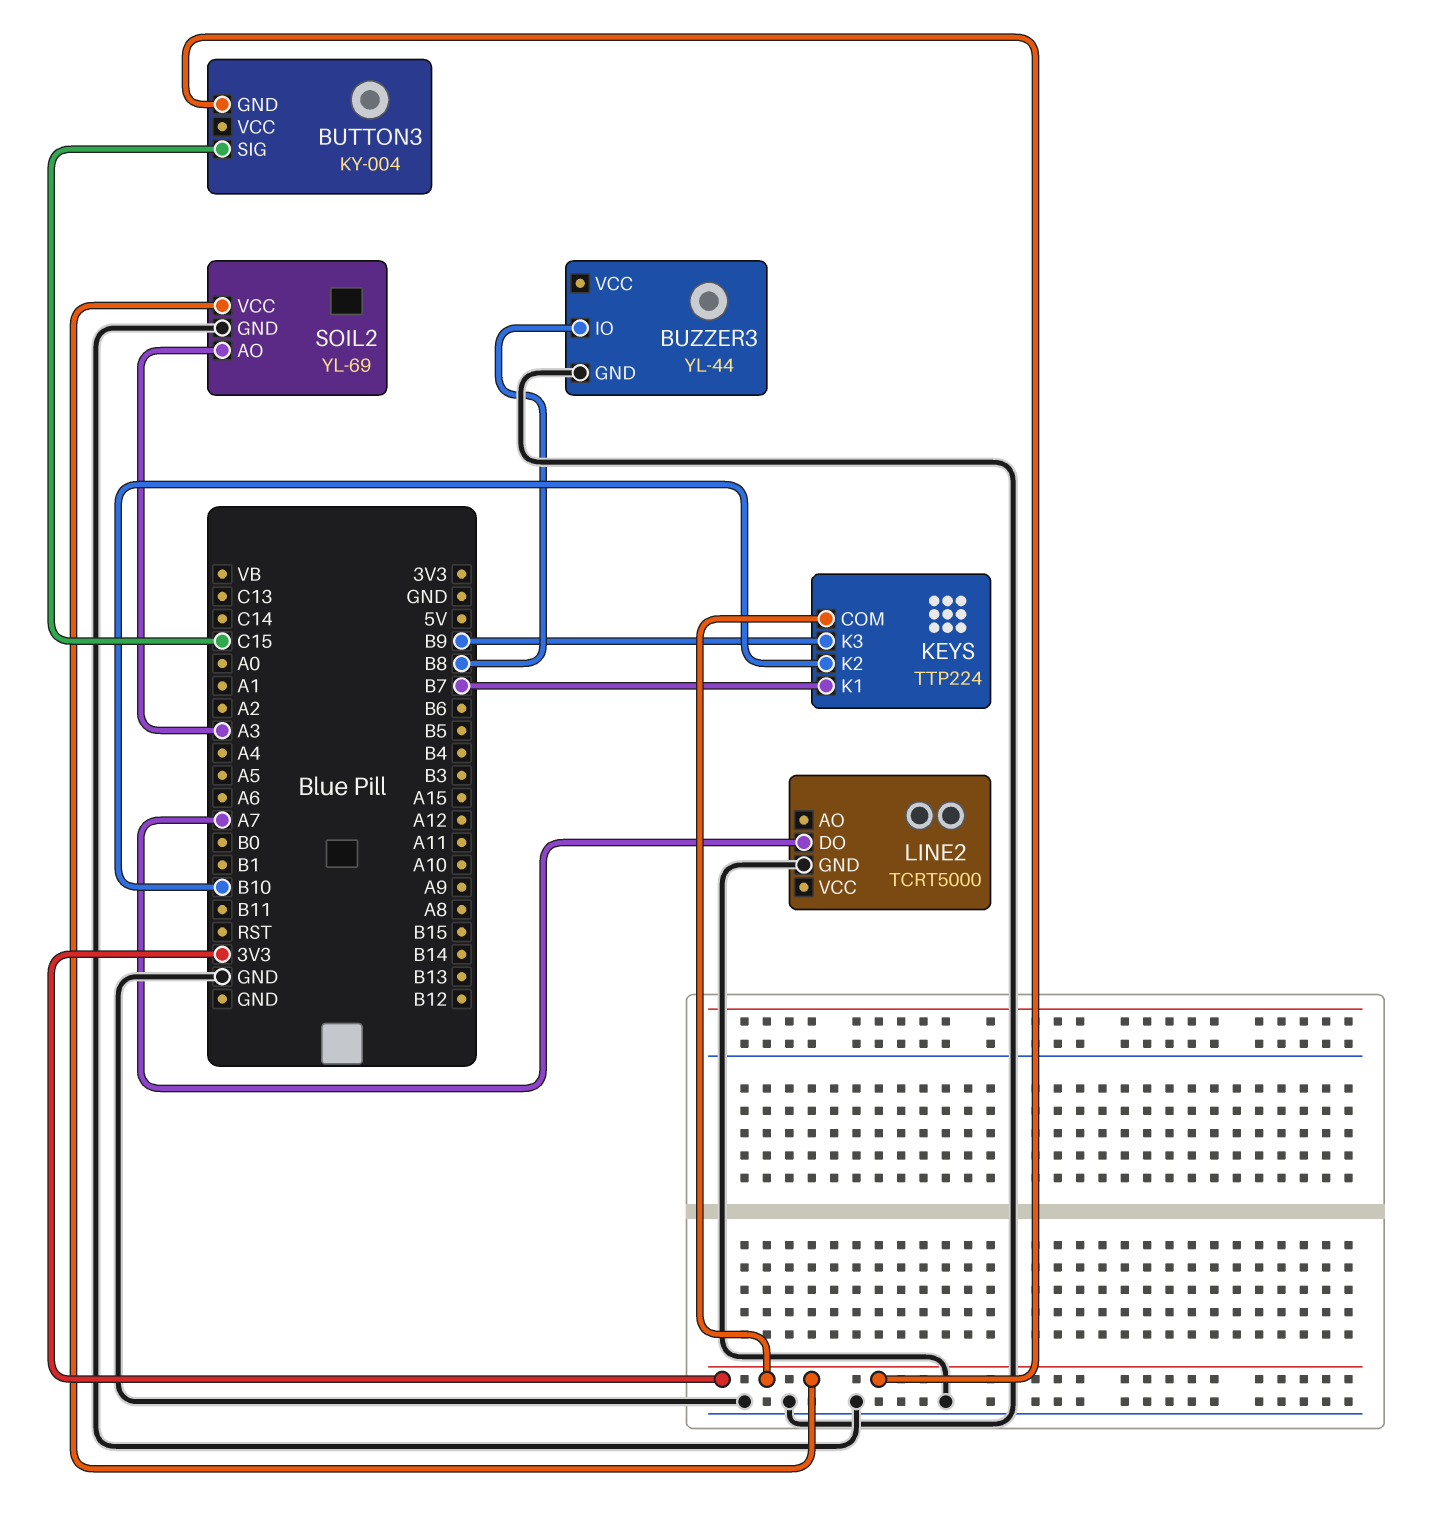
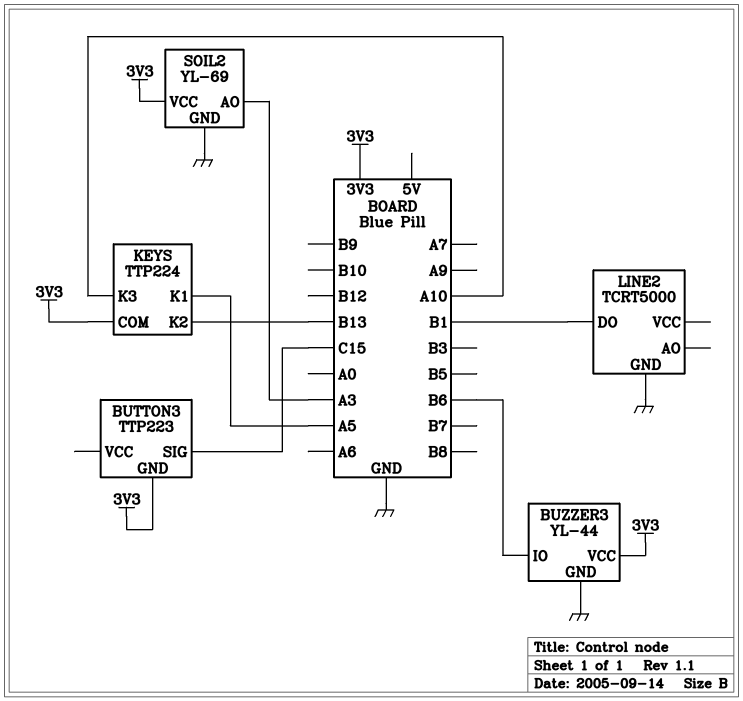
BUTTON3: KY-004 -> TTP223
BUZZER3 pin IO: B8 -> B6
BUZZER3 pin VCC: none -> 3V3
KEYS pin K1: B7 -> A5
KEYS pin K2: B10 -> B13
KEYS pin K3: B9 -> A10
LINE2 pin DO: A7 -> B1

